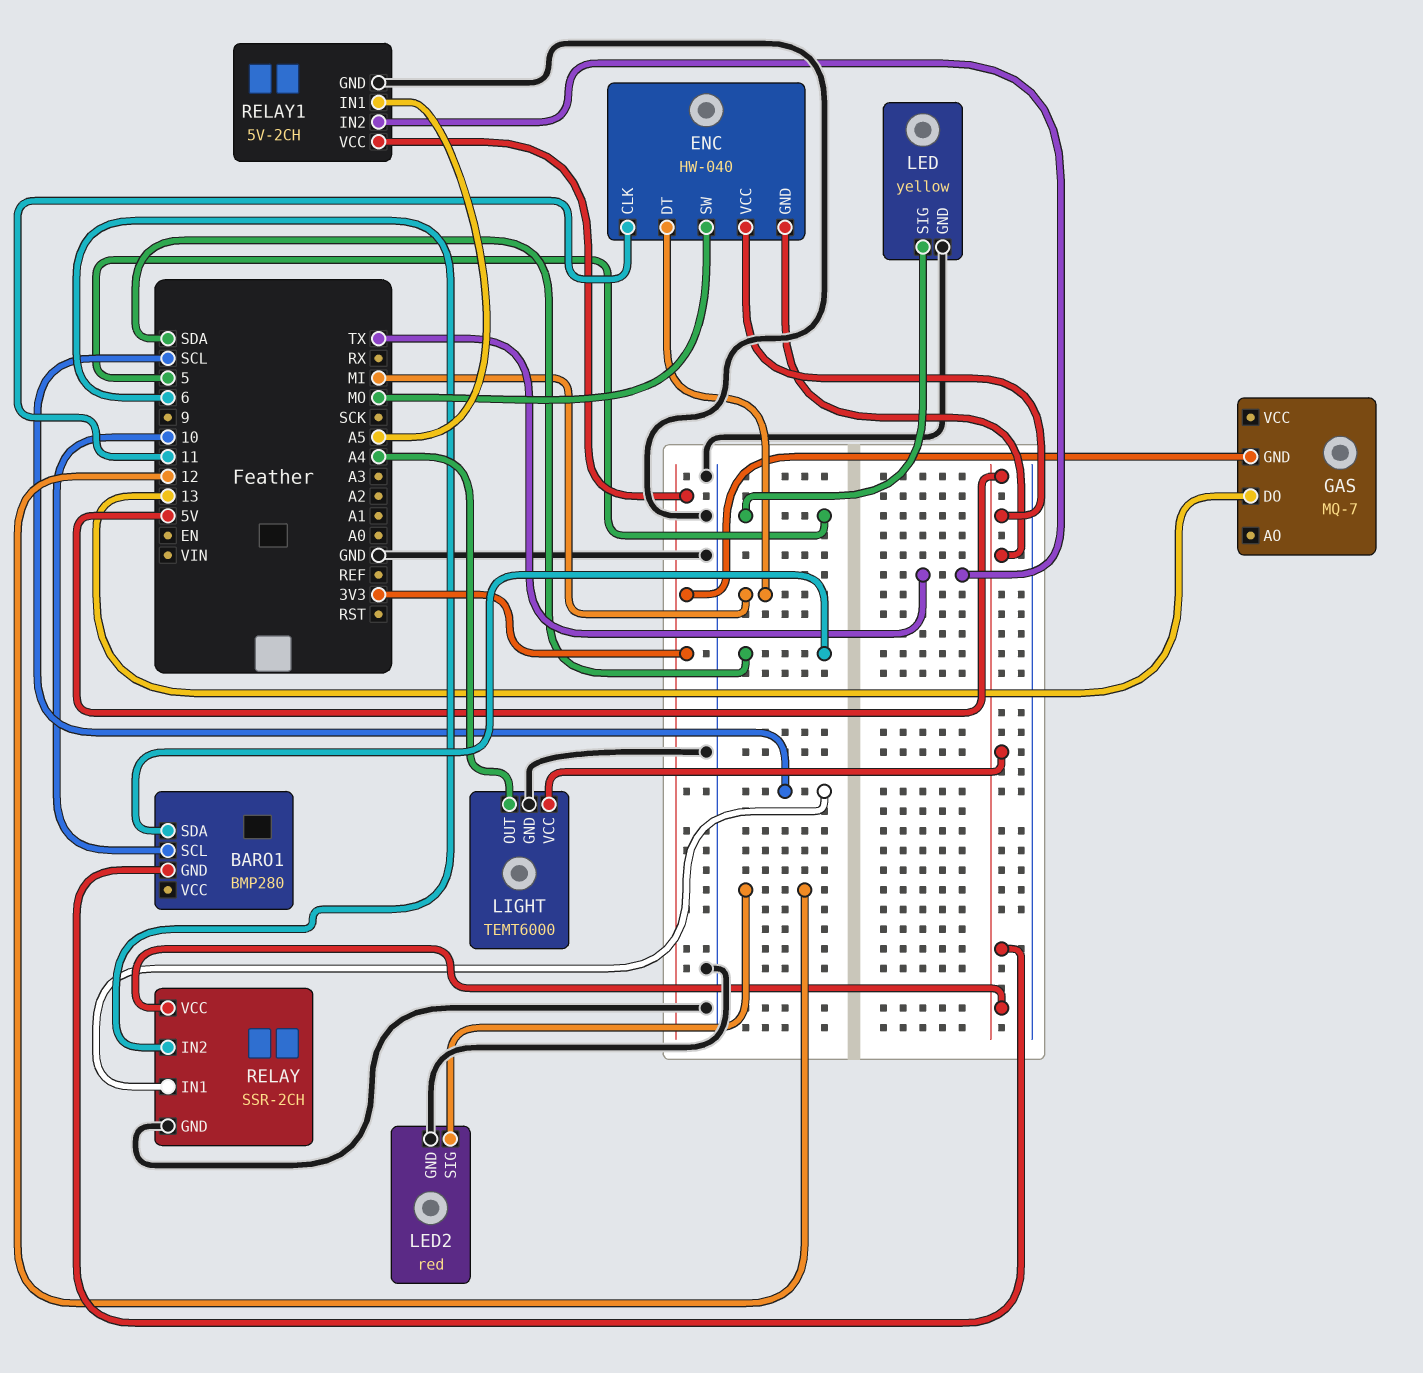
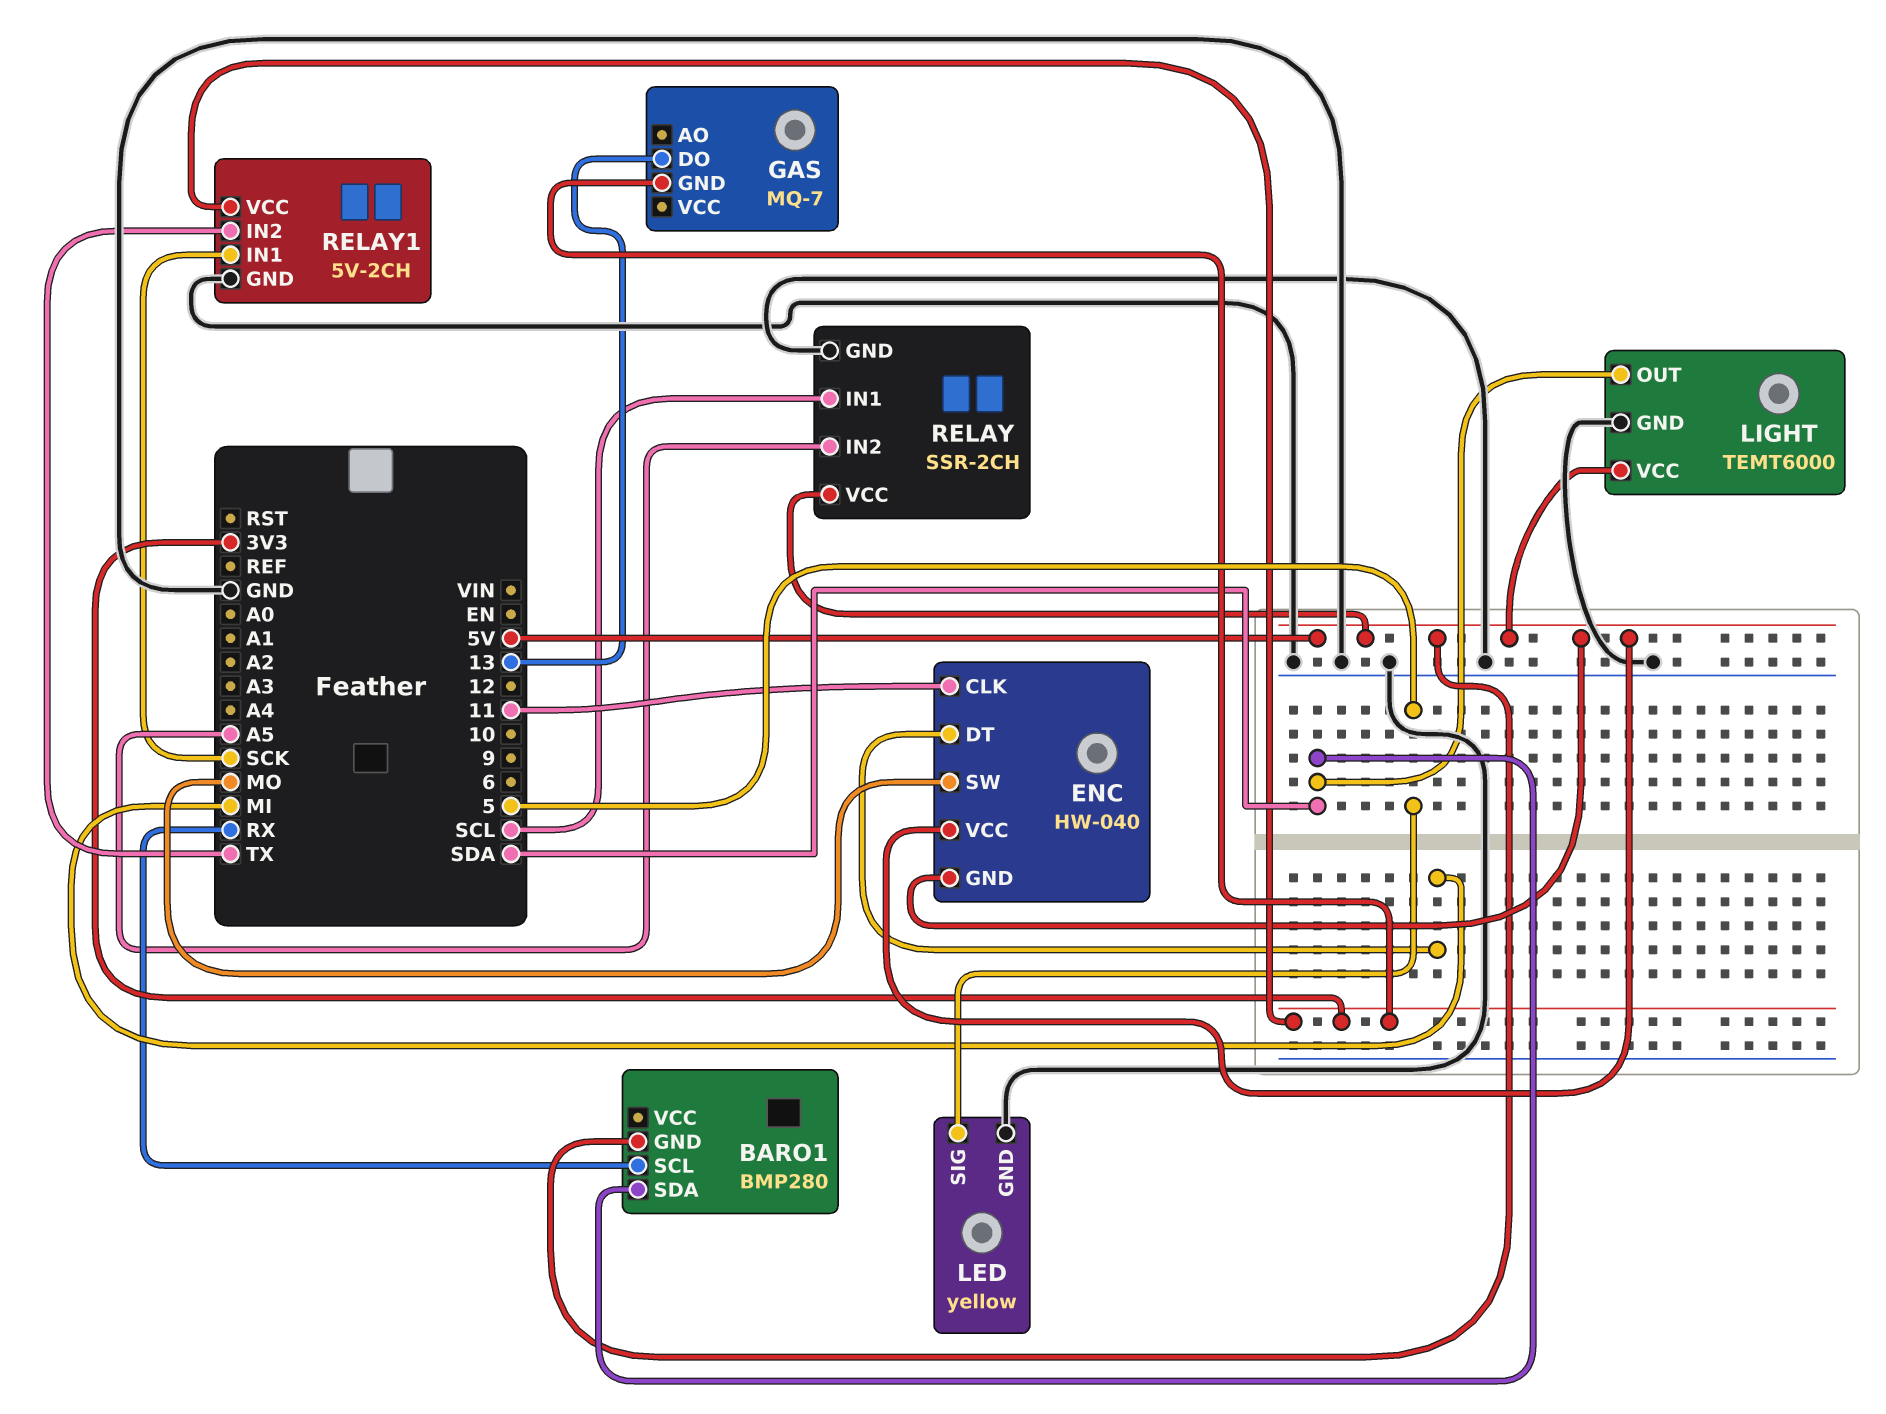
BARO1 pin SCL: 10 -> RX
LED2: red -> none
LED2 pin GND: GND -> none
LED2 pin SIG: 12 -> none
LIGHT pin OUT: A4 -> SDA
RELAY pin IN2: 6 -> A5
RELAY1 pin IN1: A5 -> SCK

